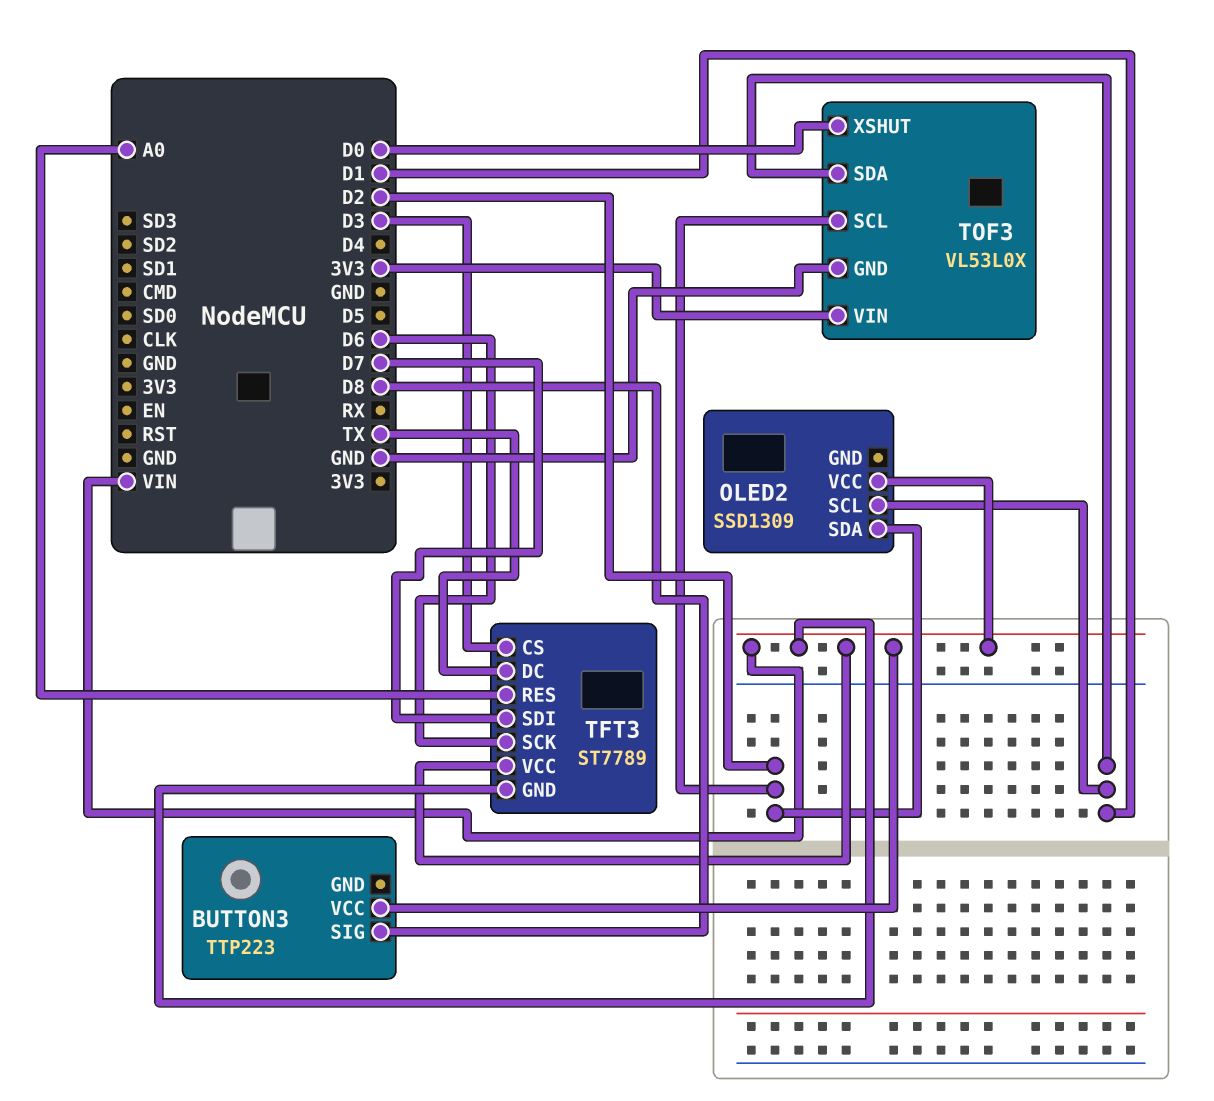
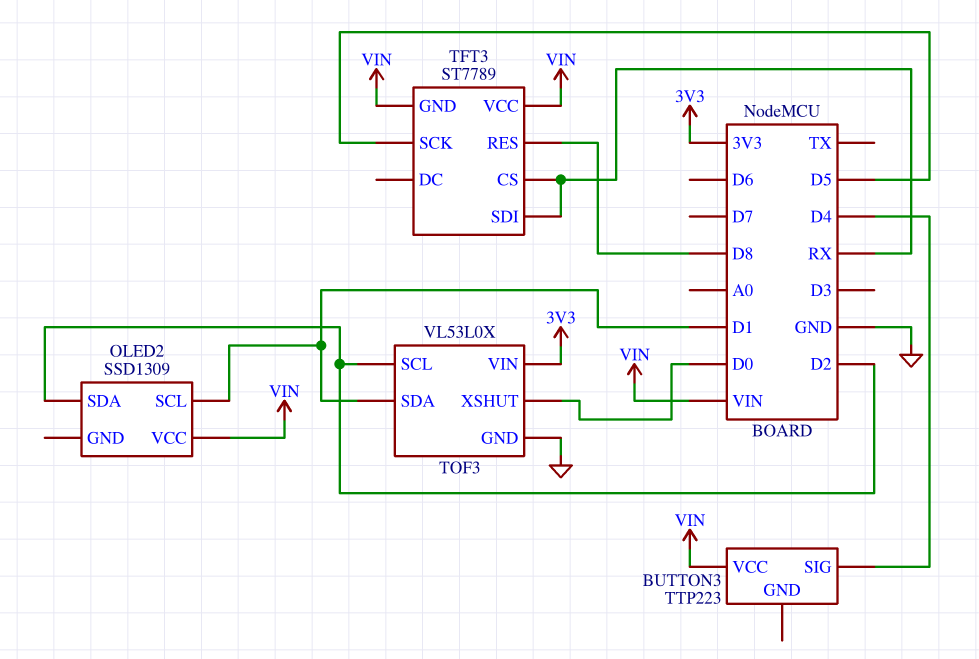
BUTTON3 pin SIG: D8 -> D4
TFT3 pin CS: D3 -> RX
TFT3 pin DC: TX -> none
TFT3 pin RES: A0 -> D8
TFT3 pin SCK: D6 -> D5
TFT3 pin SDI: D7 -> RX

